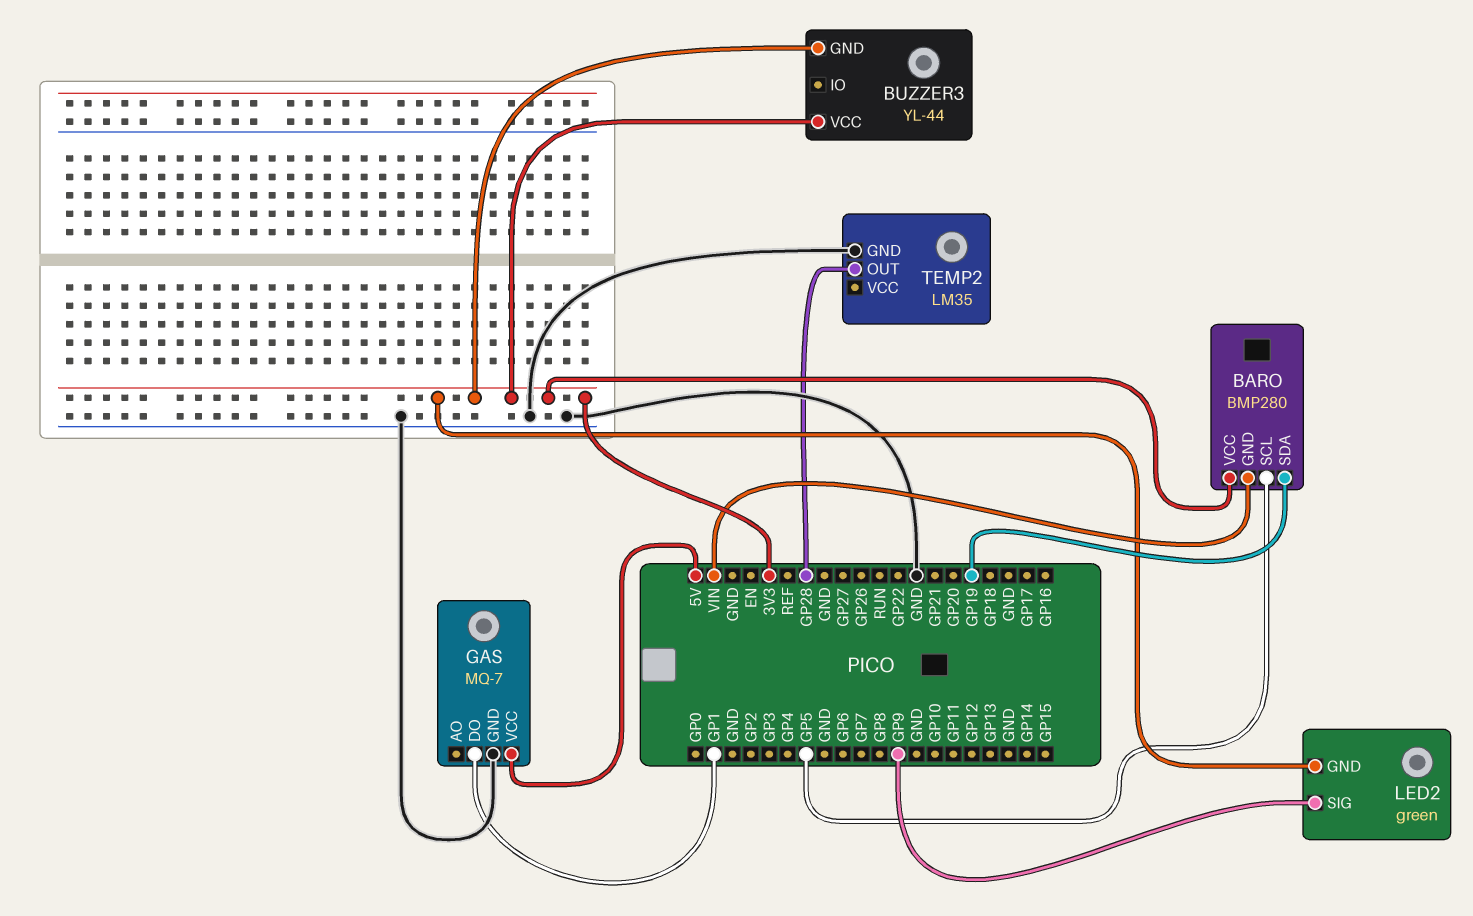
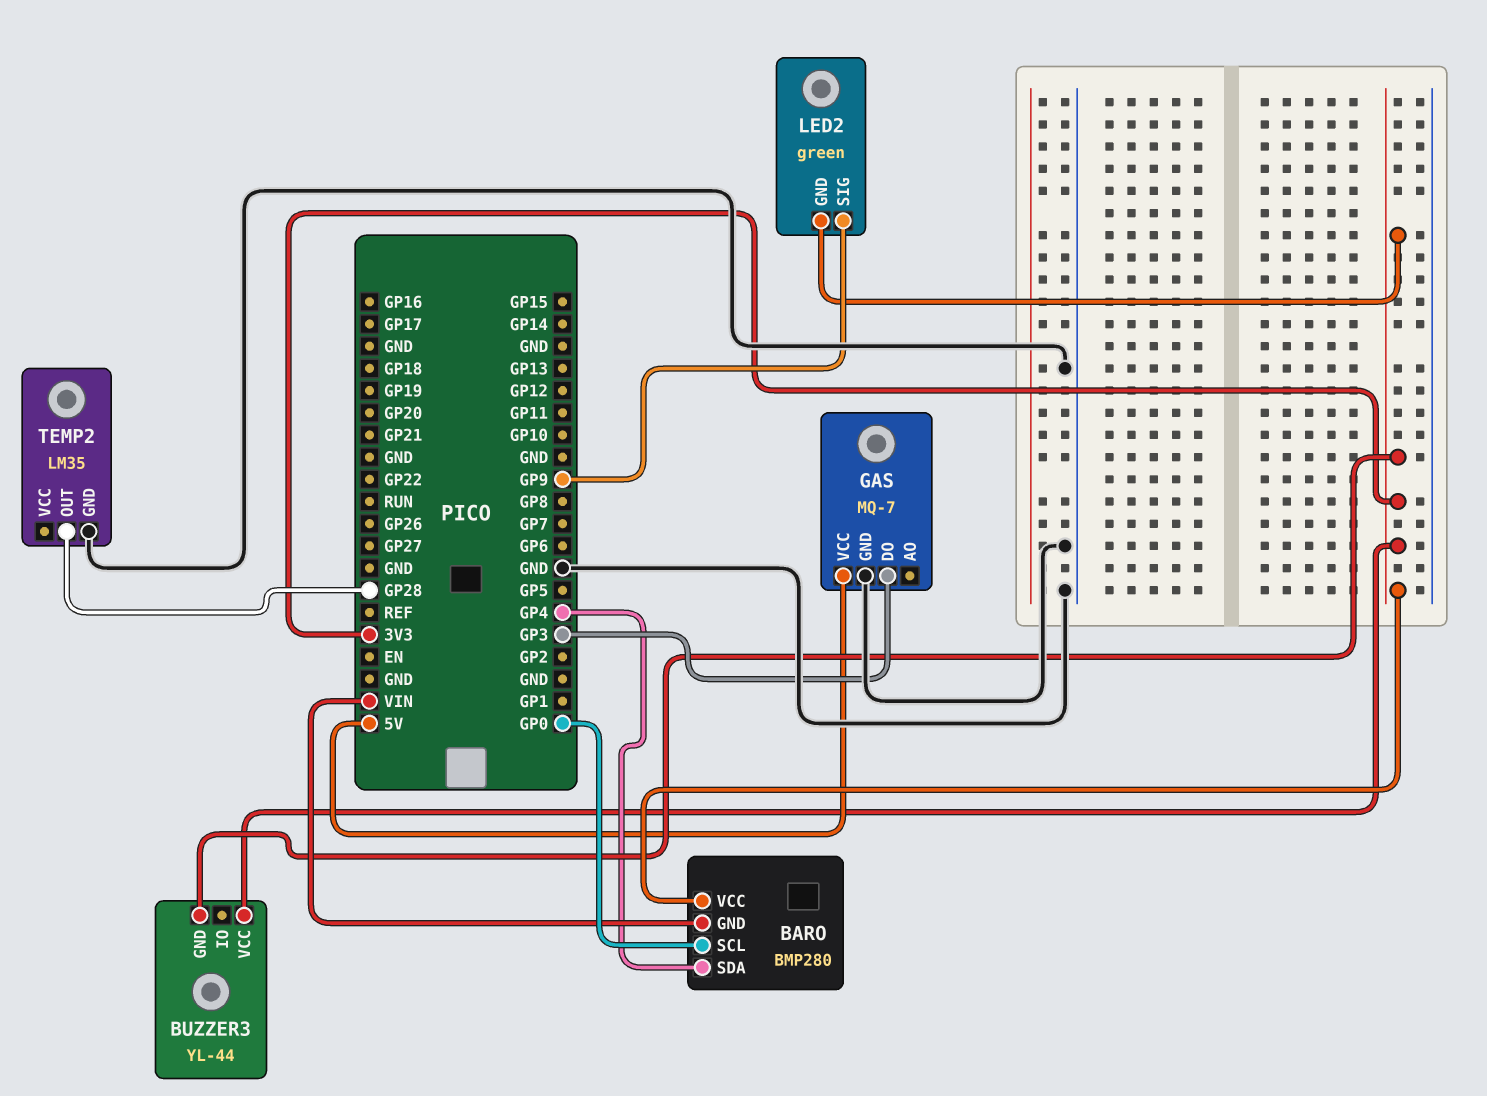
BARO pin SCL: GP5 -> GP0
BARO pin SDA: GP19 -> GP4
GAS pin DO: GP1 -> GP3

